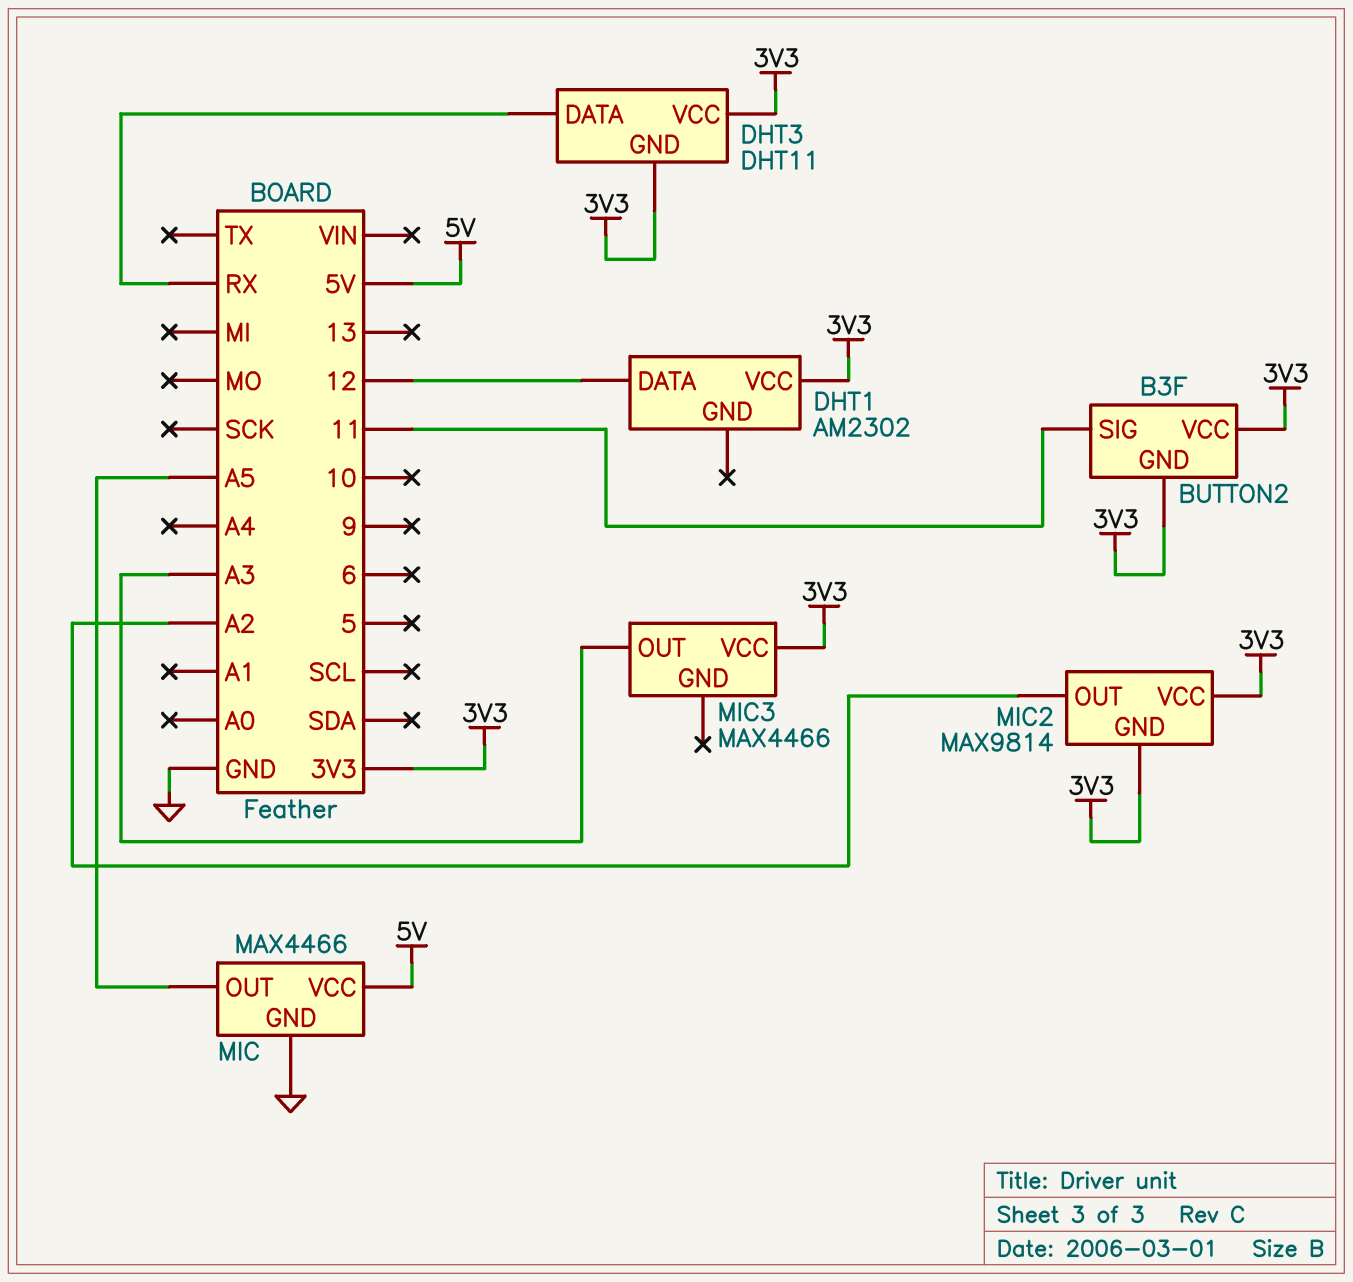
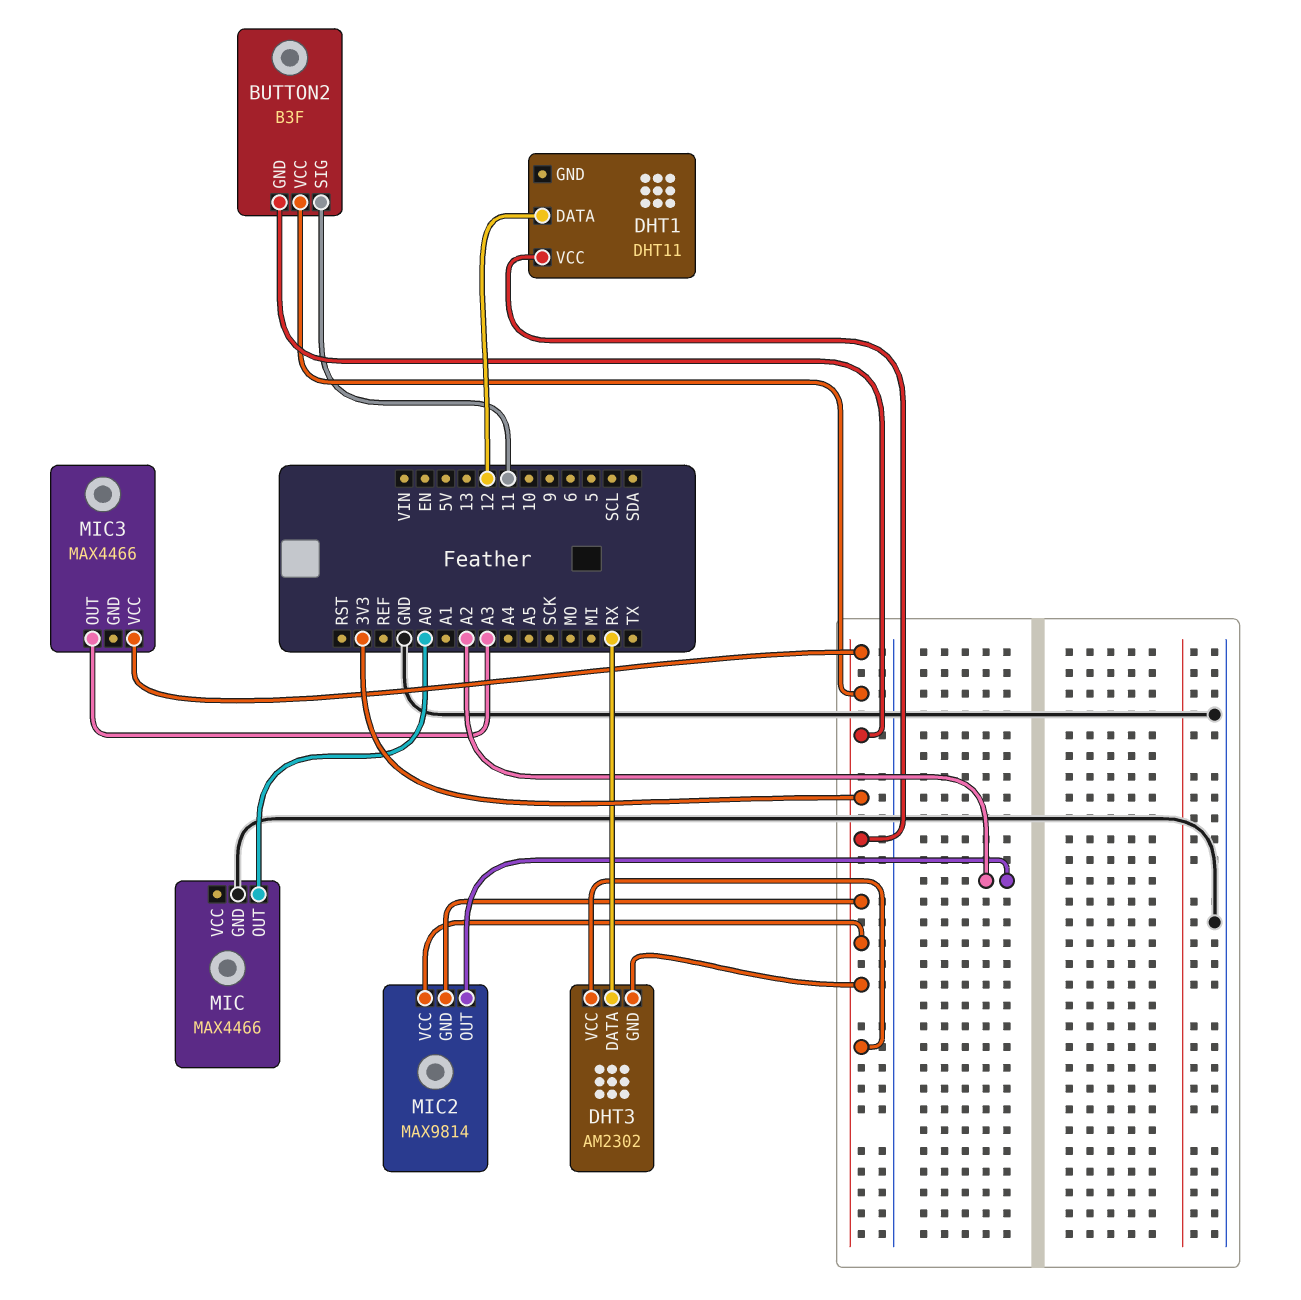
DHT1: AM2302 -> DHT11
DHT3: DHT11 -> AM2302
MIC pin OUT: A5 -> A0
MIC pin VCC: 5V -> none

